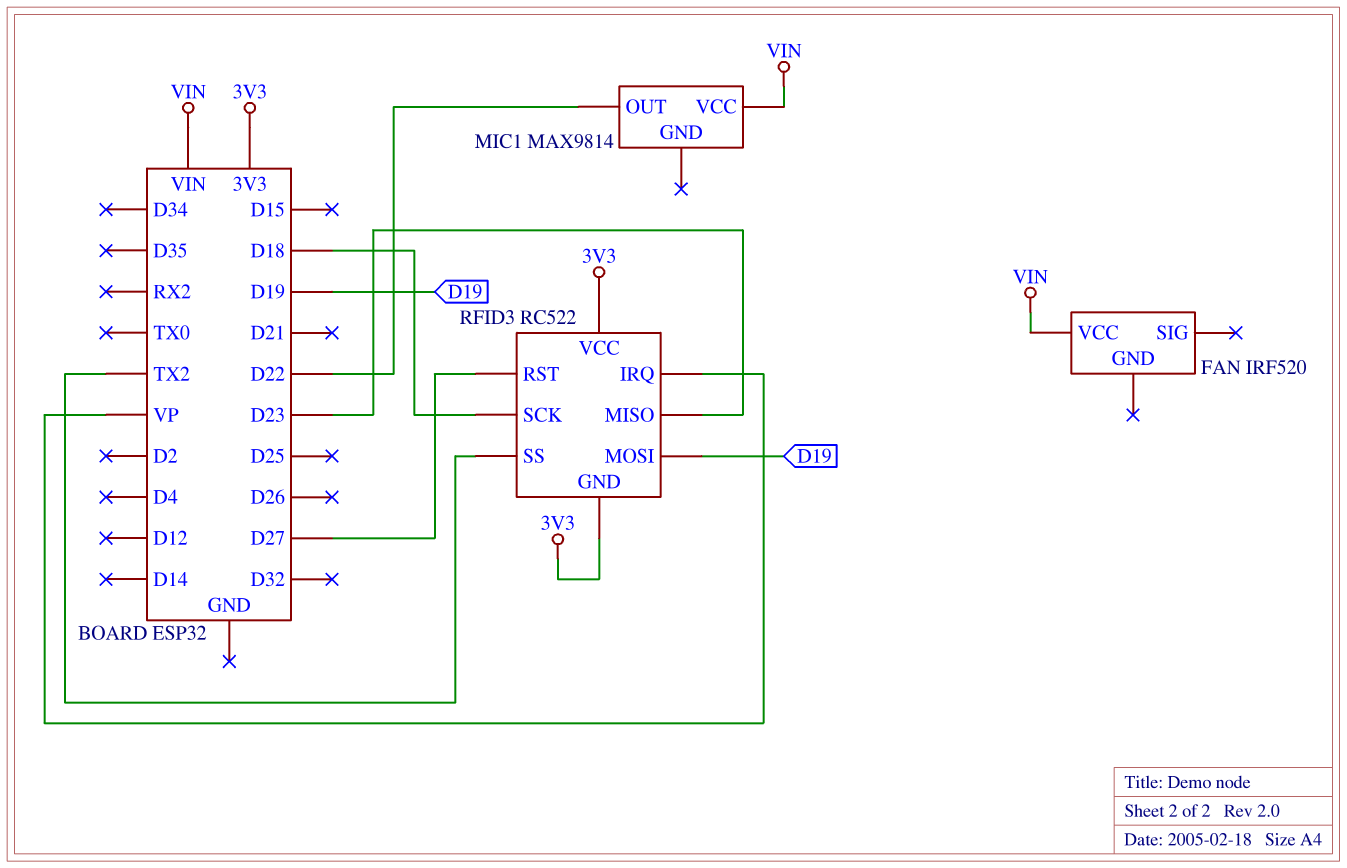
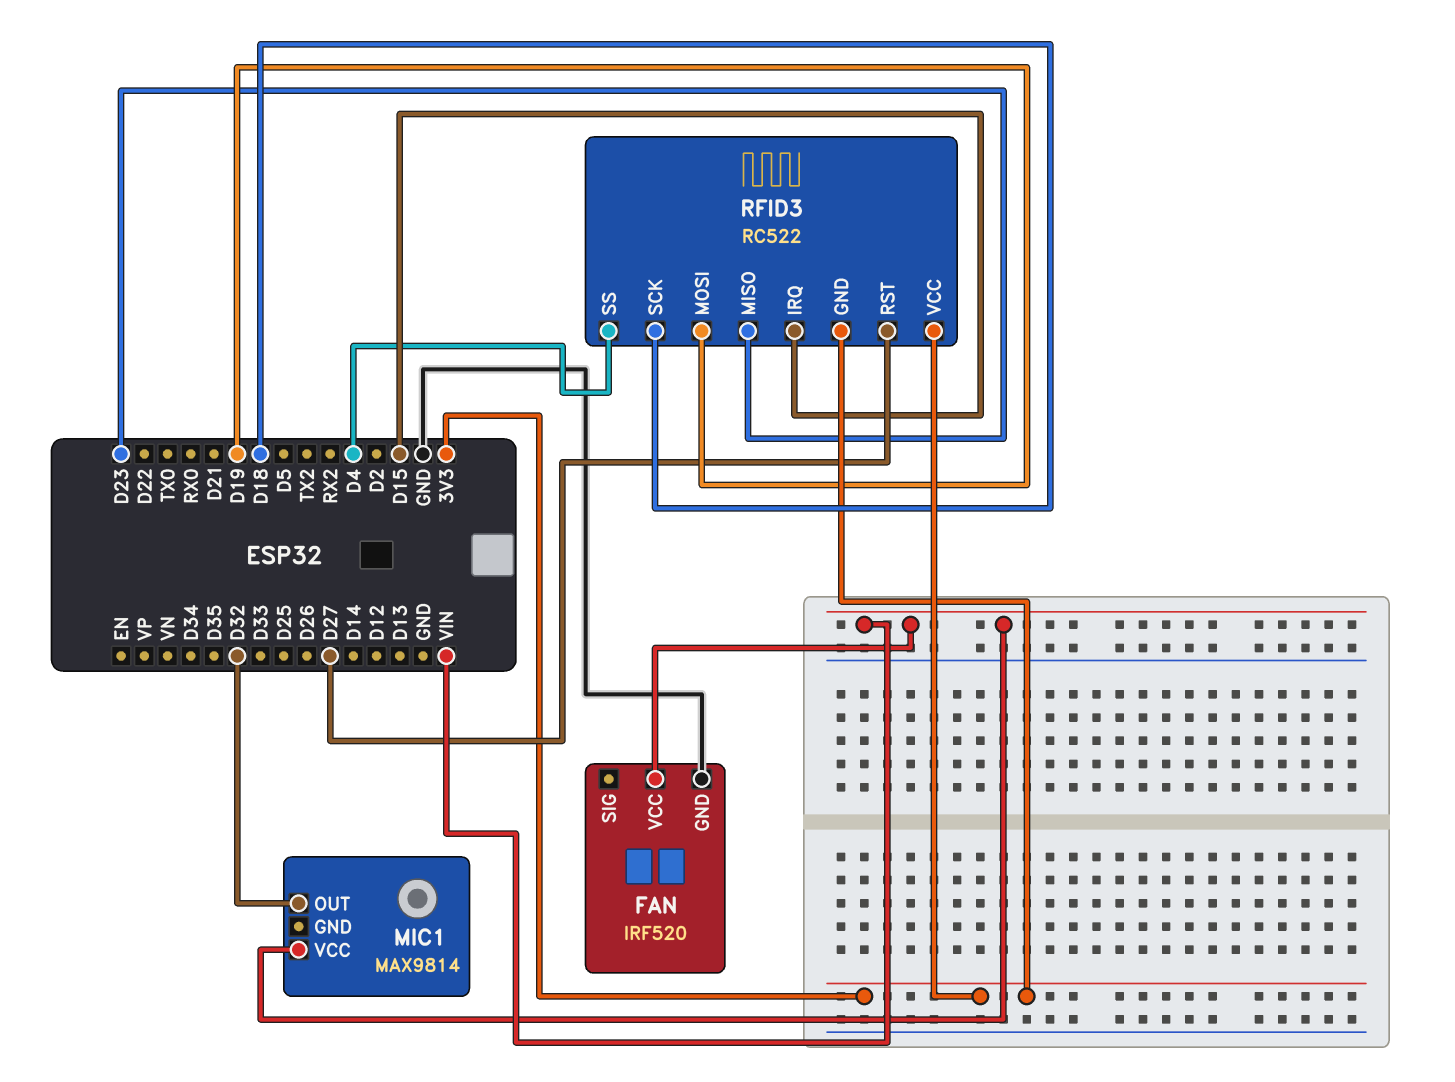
FAN pin GND: none -> GND
MIC1 pin OUT: D22 -> D32
RFID3 pin IRQ: VP -> D15
RFID3 pin SS: TX2 -> D4

